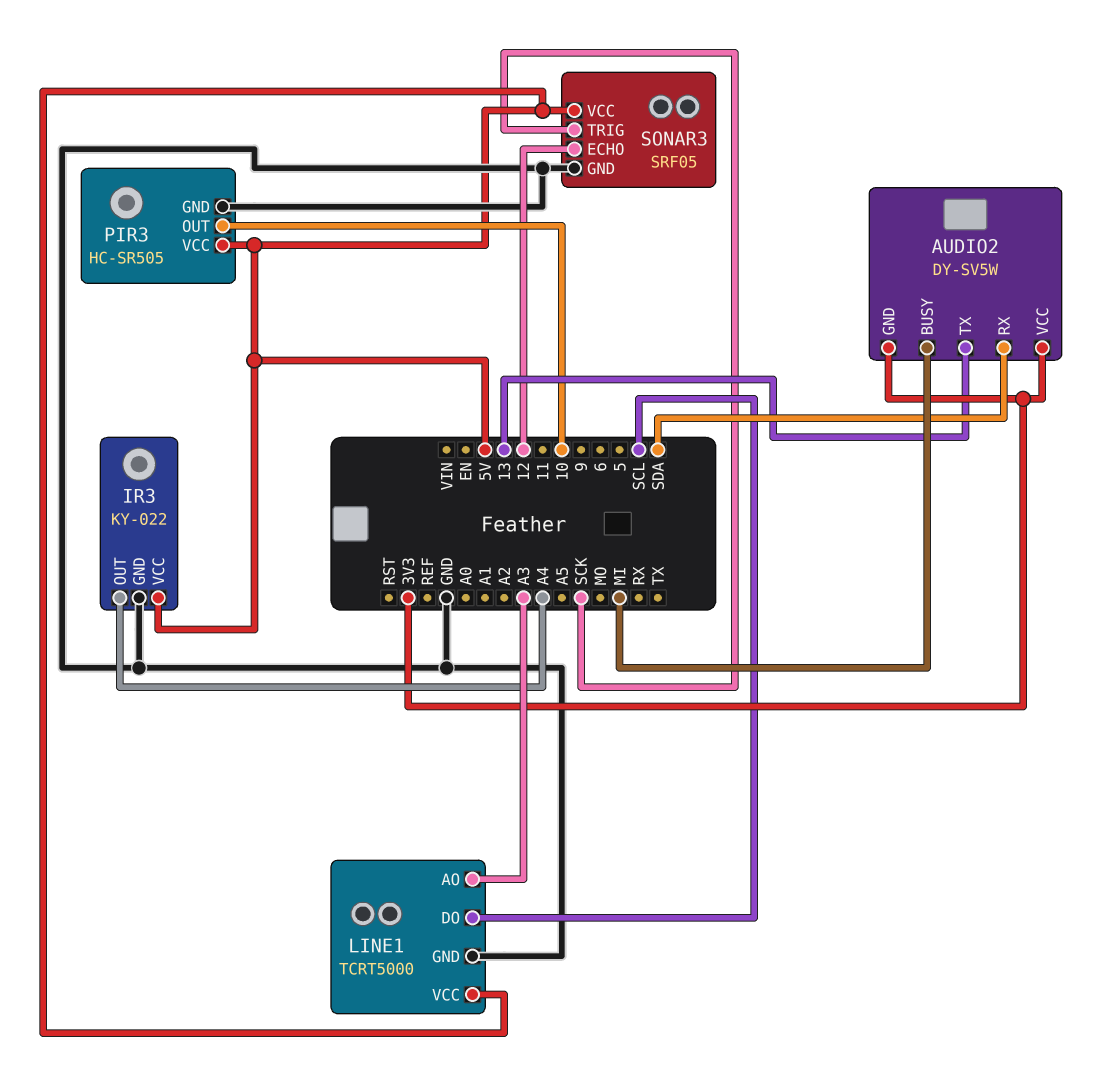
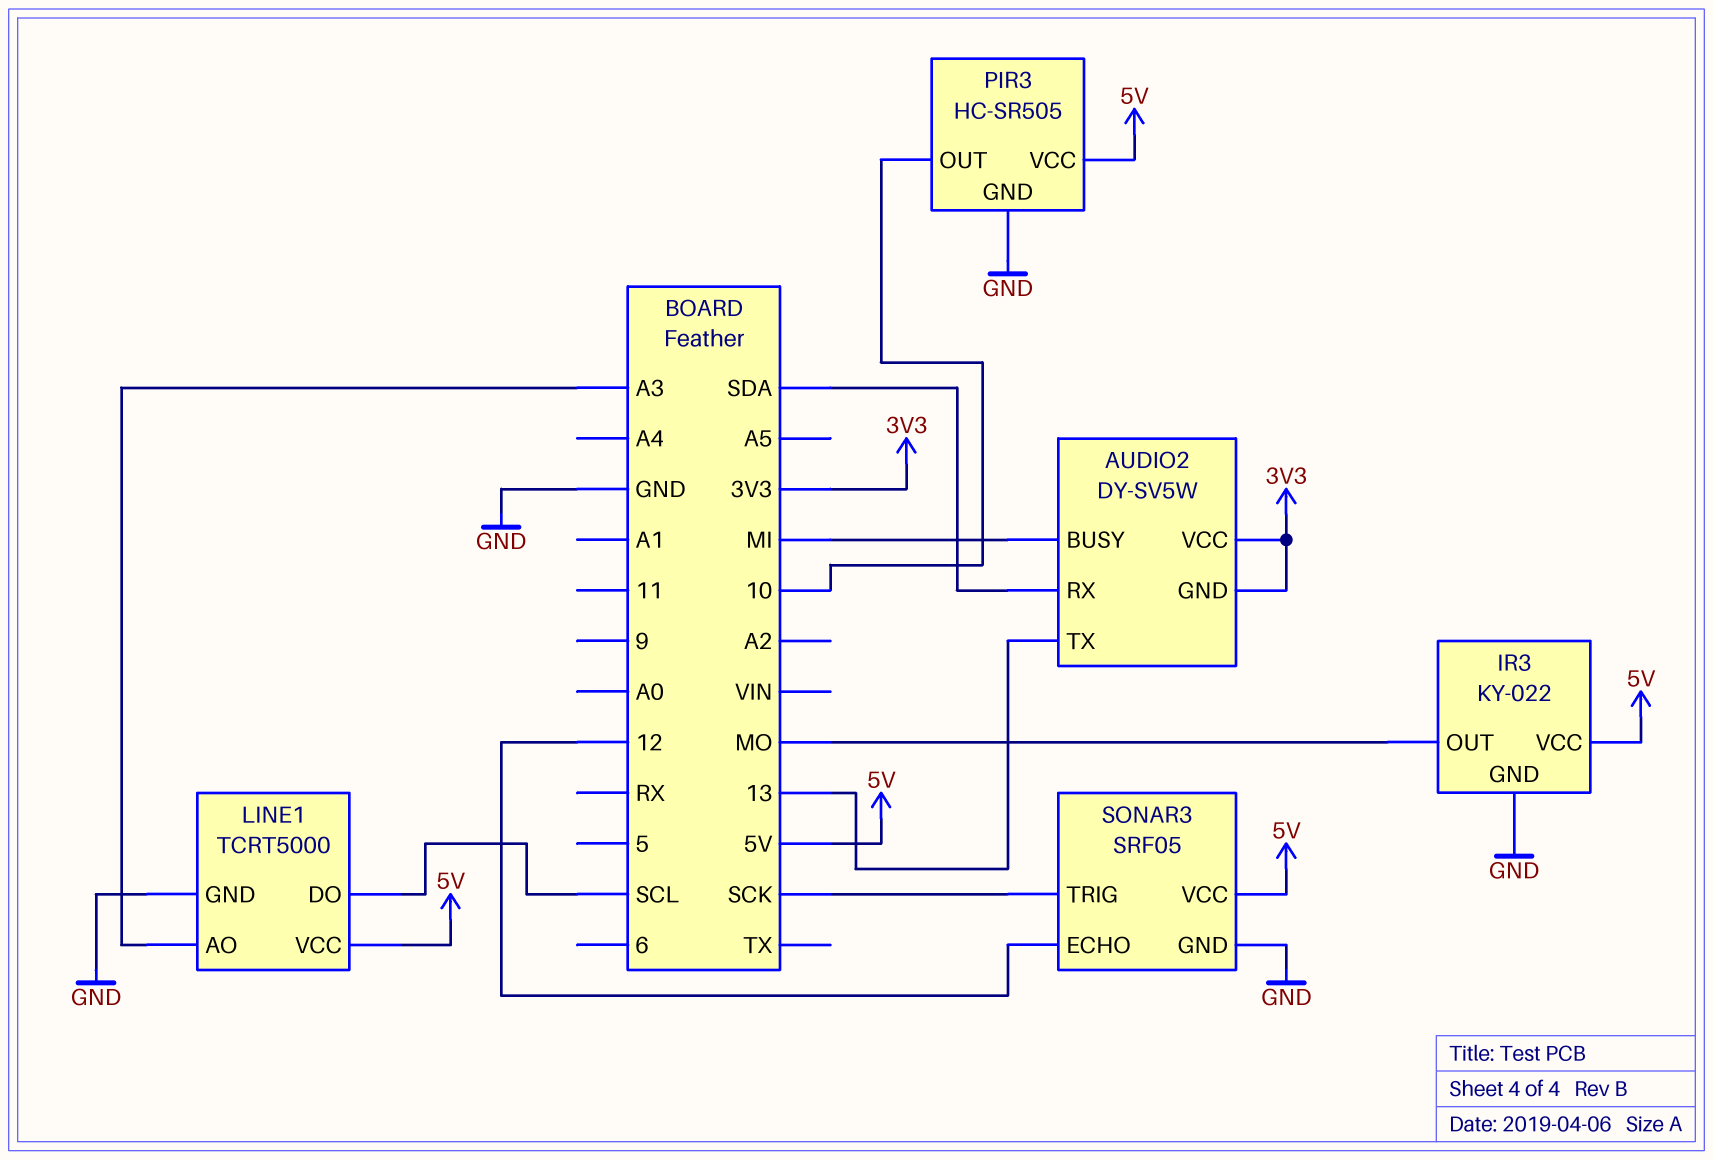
IR3 pin OUT: A4 -> MO

